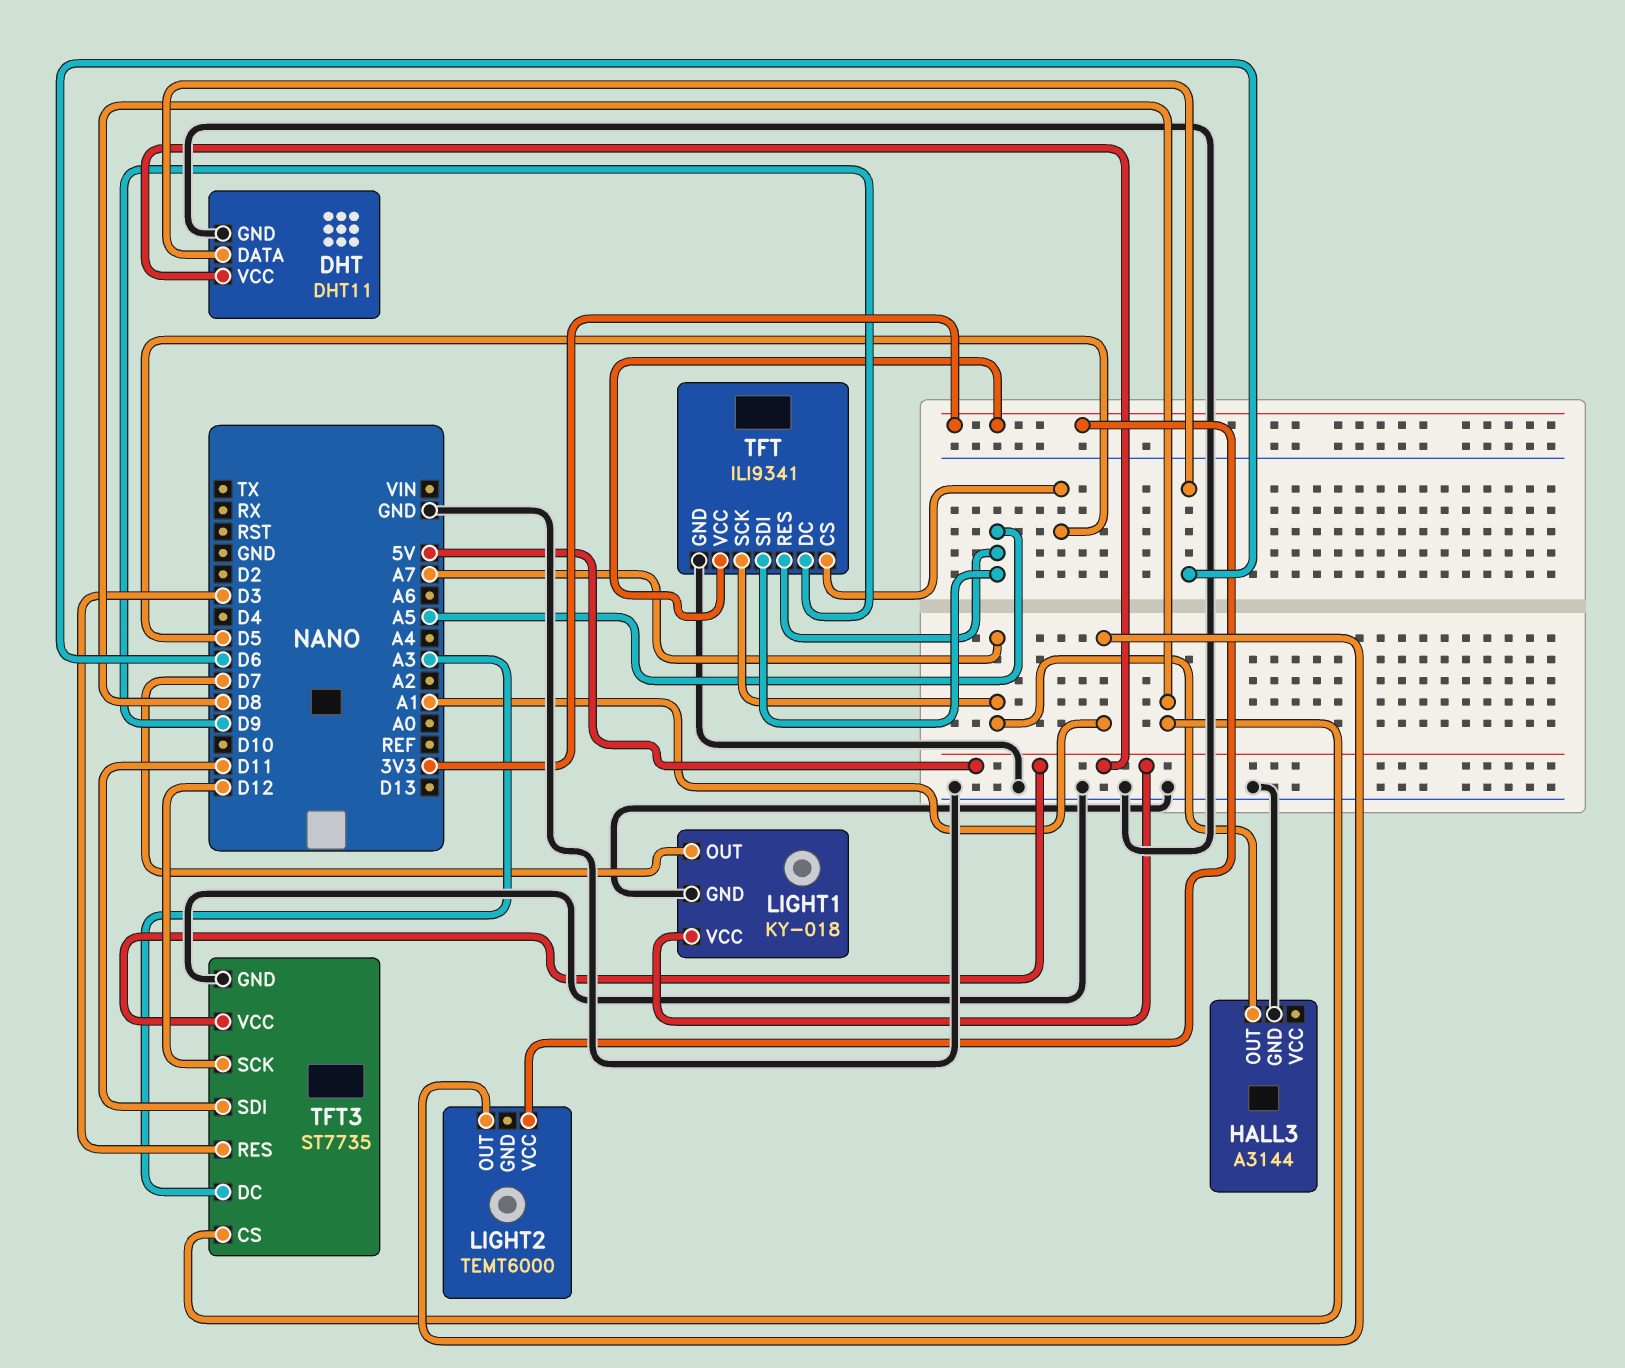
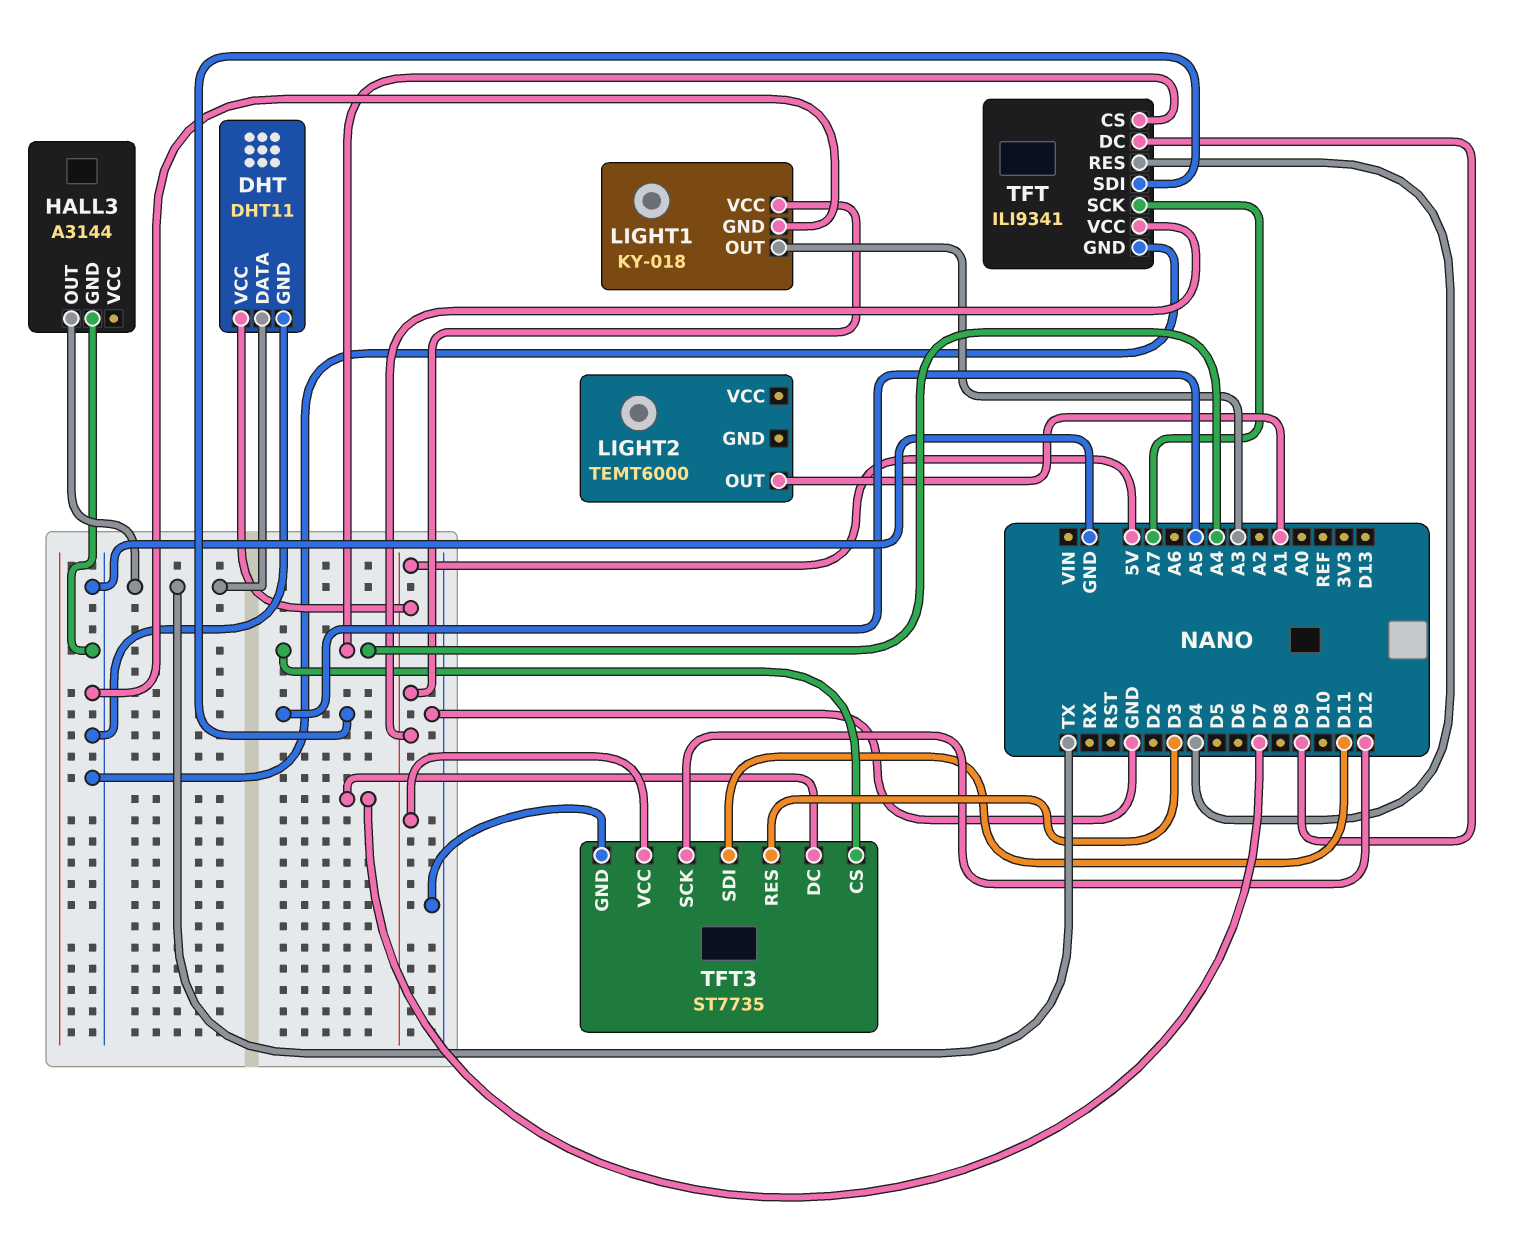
DHT pin DATA: D6 -> TX
HALL3 pin OUT: A7 -> TX
LIGHT1 pin OUT: D7 -> A3
LIGHT2 pin VCC: 3V3 -> none
TFT pin CS: D5 -> A4
TFT pin RES: A5 -> D4
TFT pin VCC: 3V3 -> 5V
TFT3 pin CS: D8 -> A4
TFT3 pin DC: A3 -> D7

